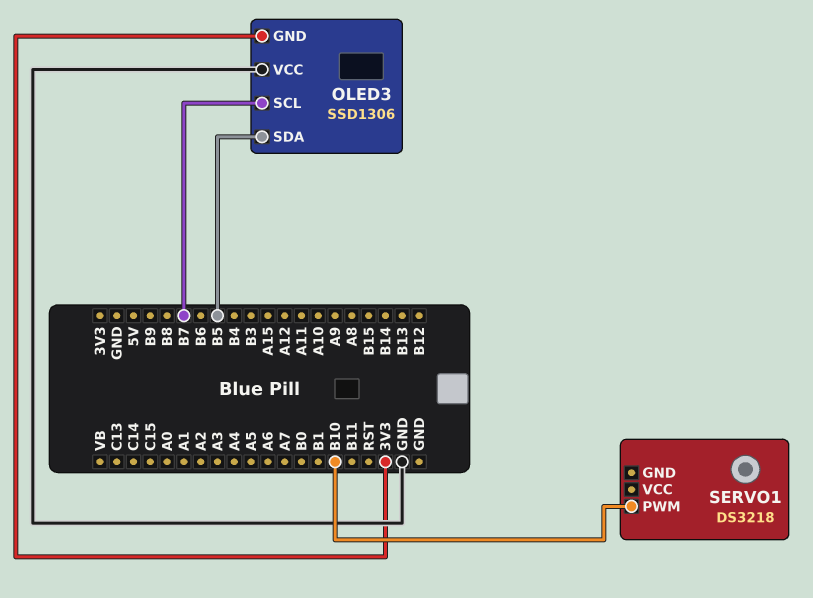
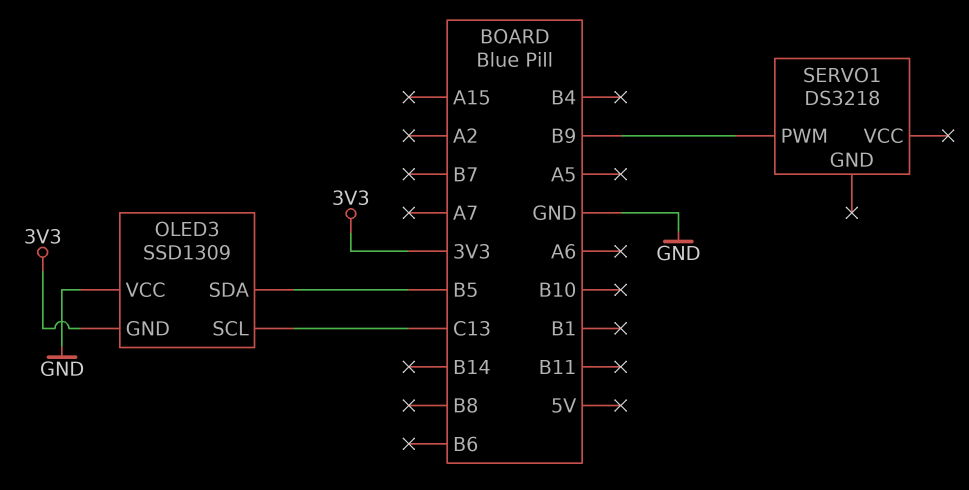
OLED3: SSD1306 -> SSD1309
OLED3 pin SCL: B7 -> C13
SERVO1 pin PWM: B10 -> B9

